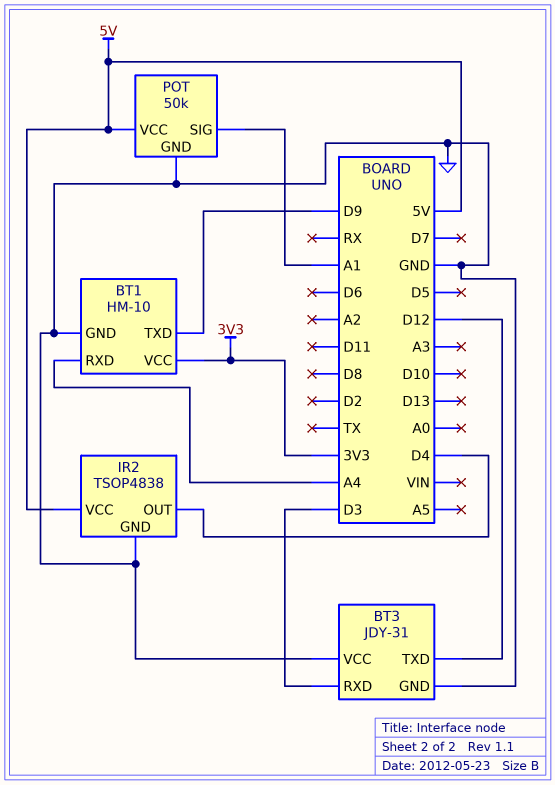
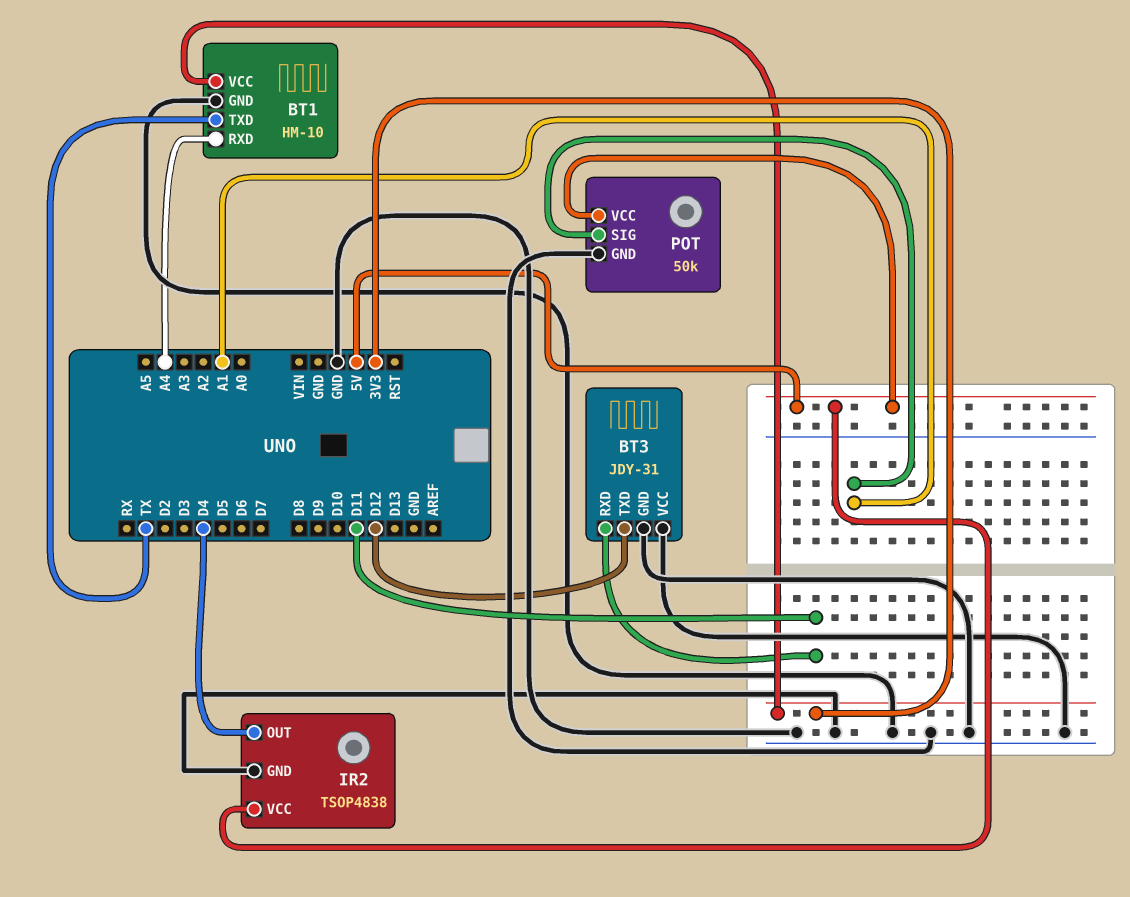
BT1 pin TXD: D9 -> TX
BT3 pin RXD: D3 -> D11

